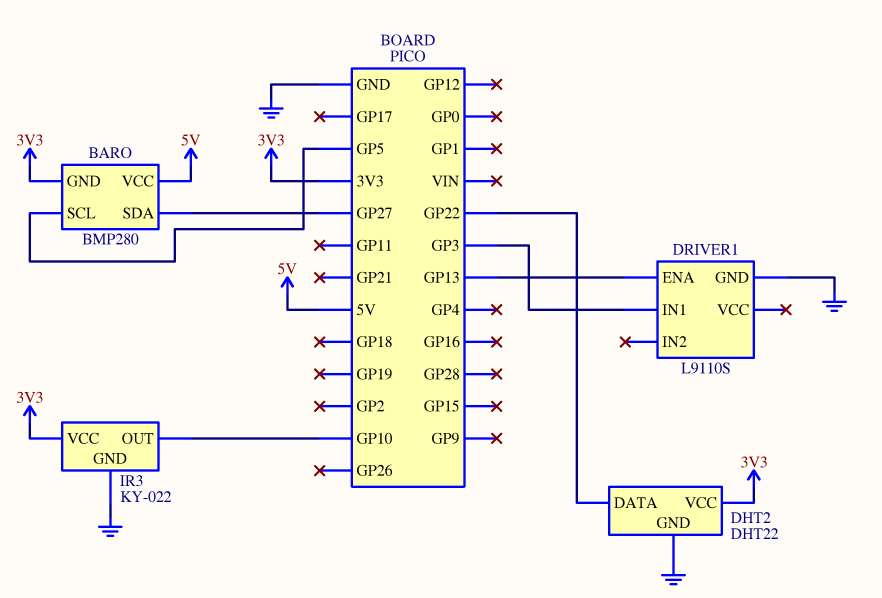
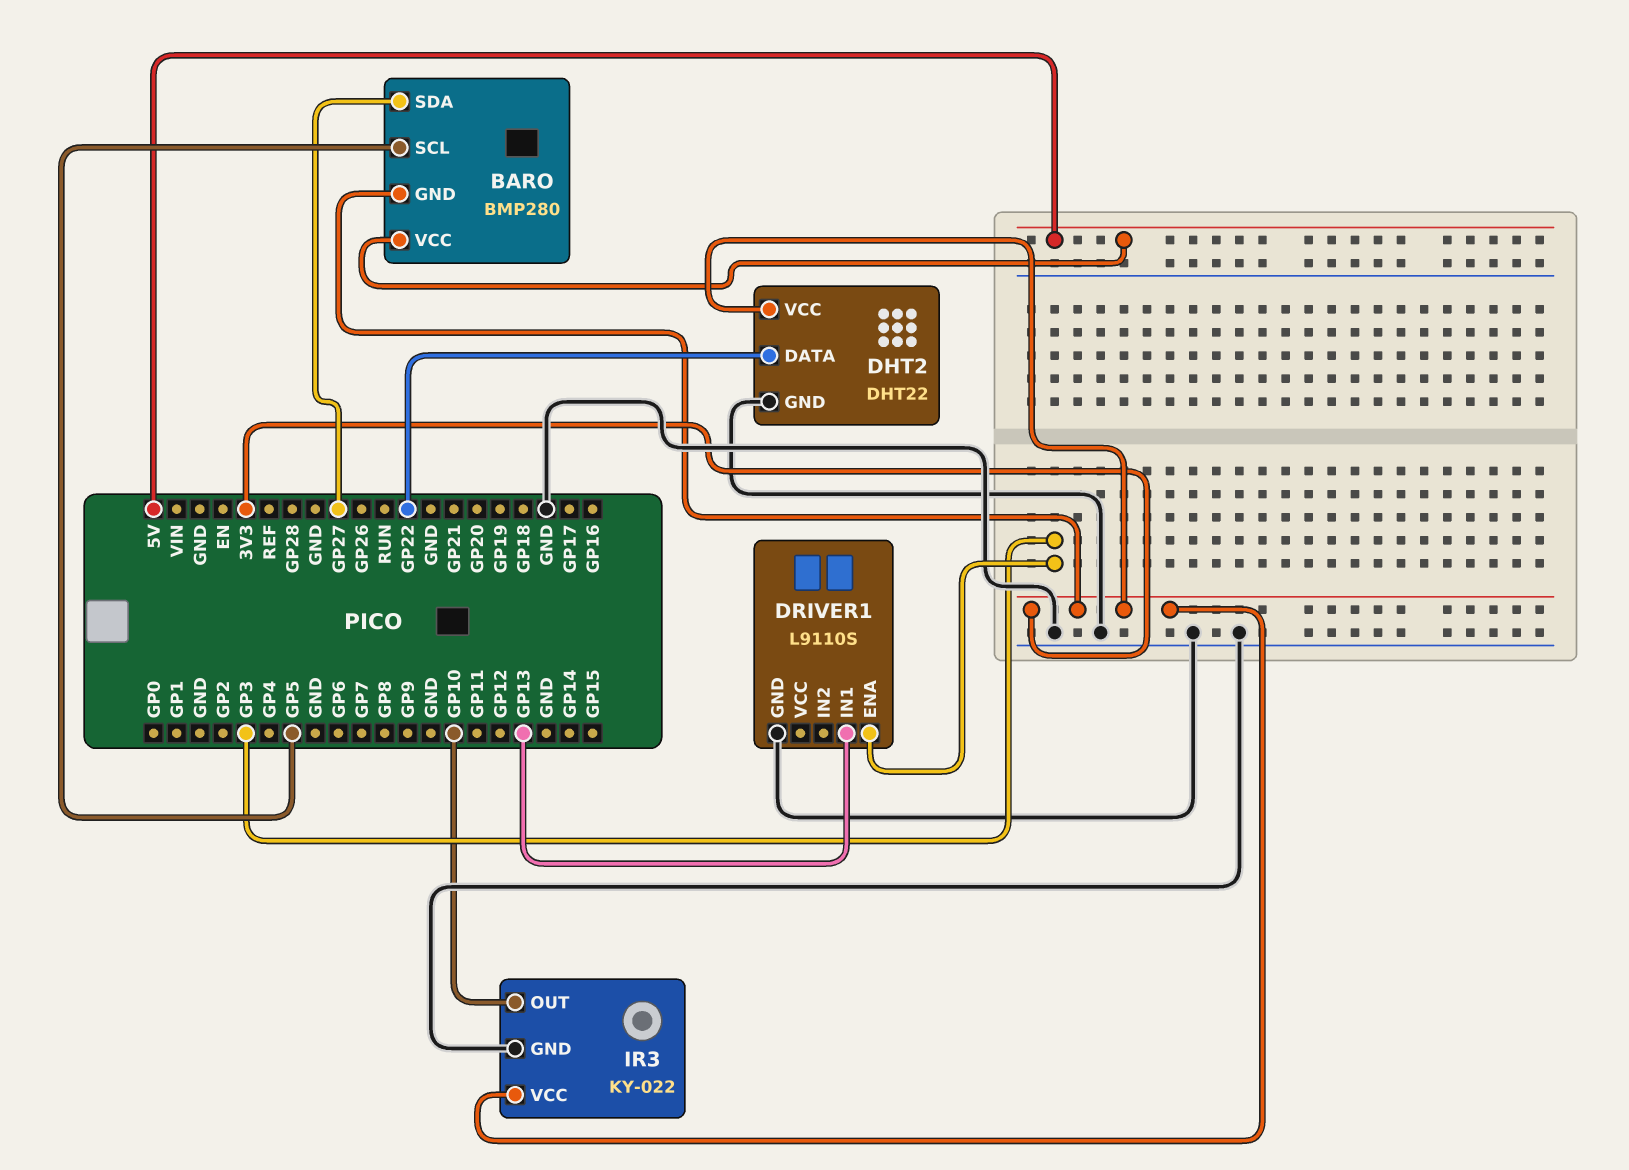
DRIVER1 pin ENA: GP13 -> GP3
DRIVER1 pin IN1: GP3 -> GP13

